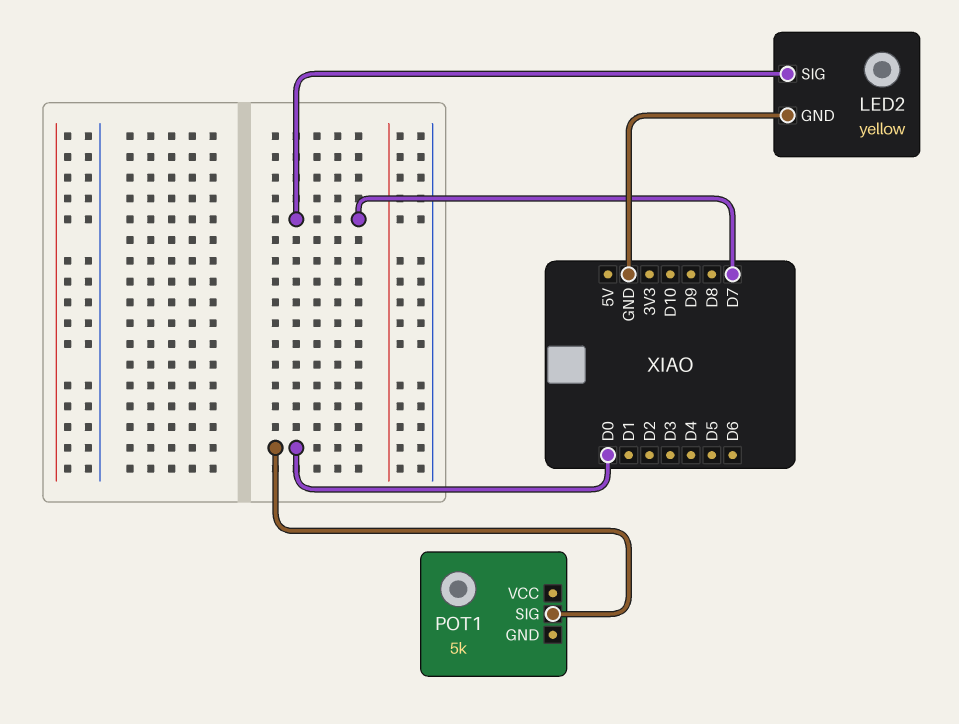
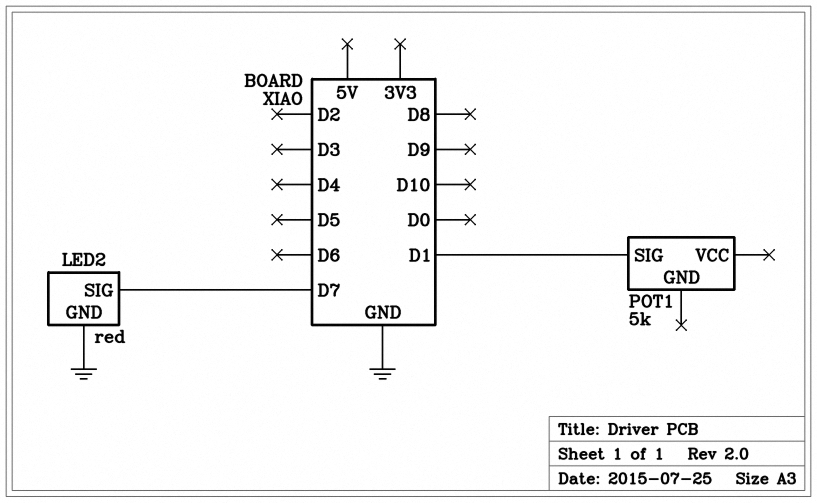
LED2: yellow -> red
POT1 pin SIG: D0 -> D1

